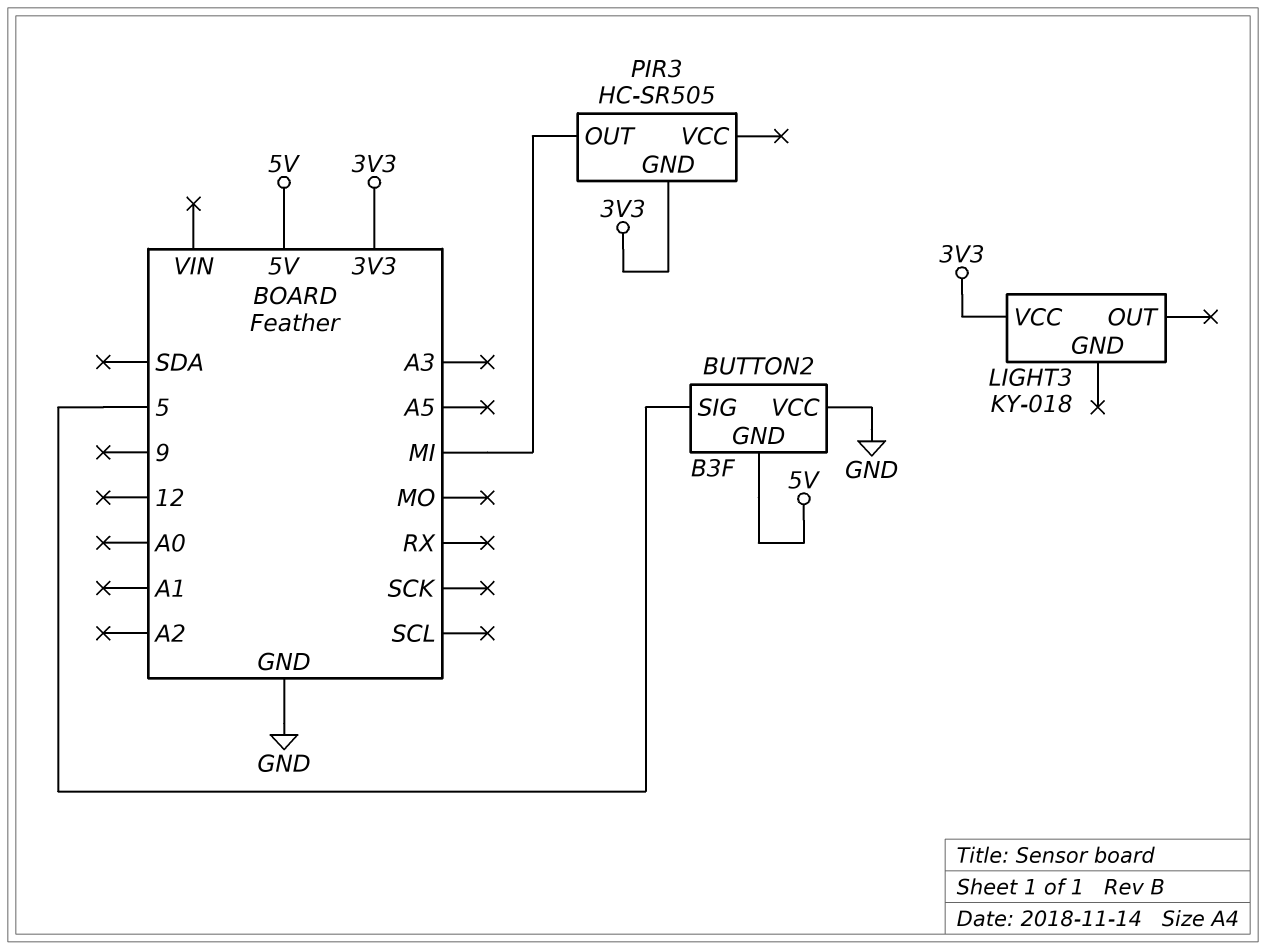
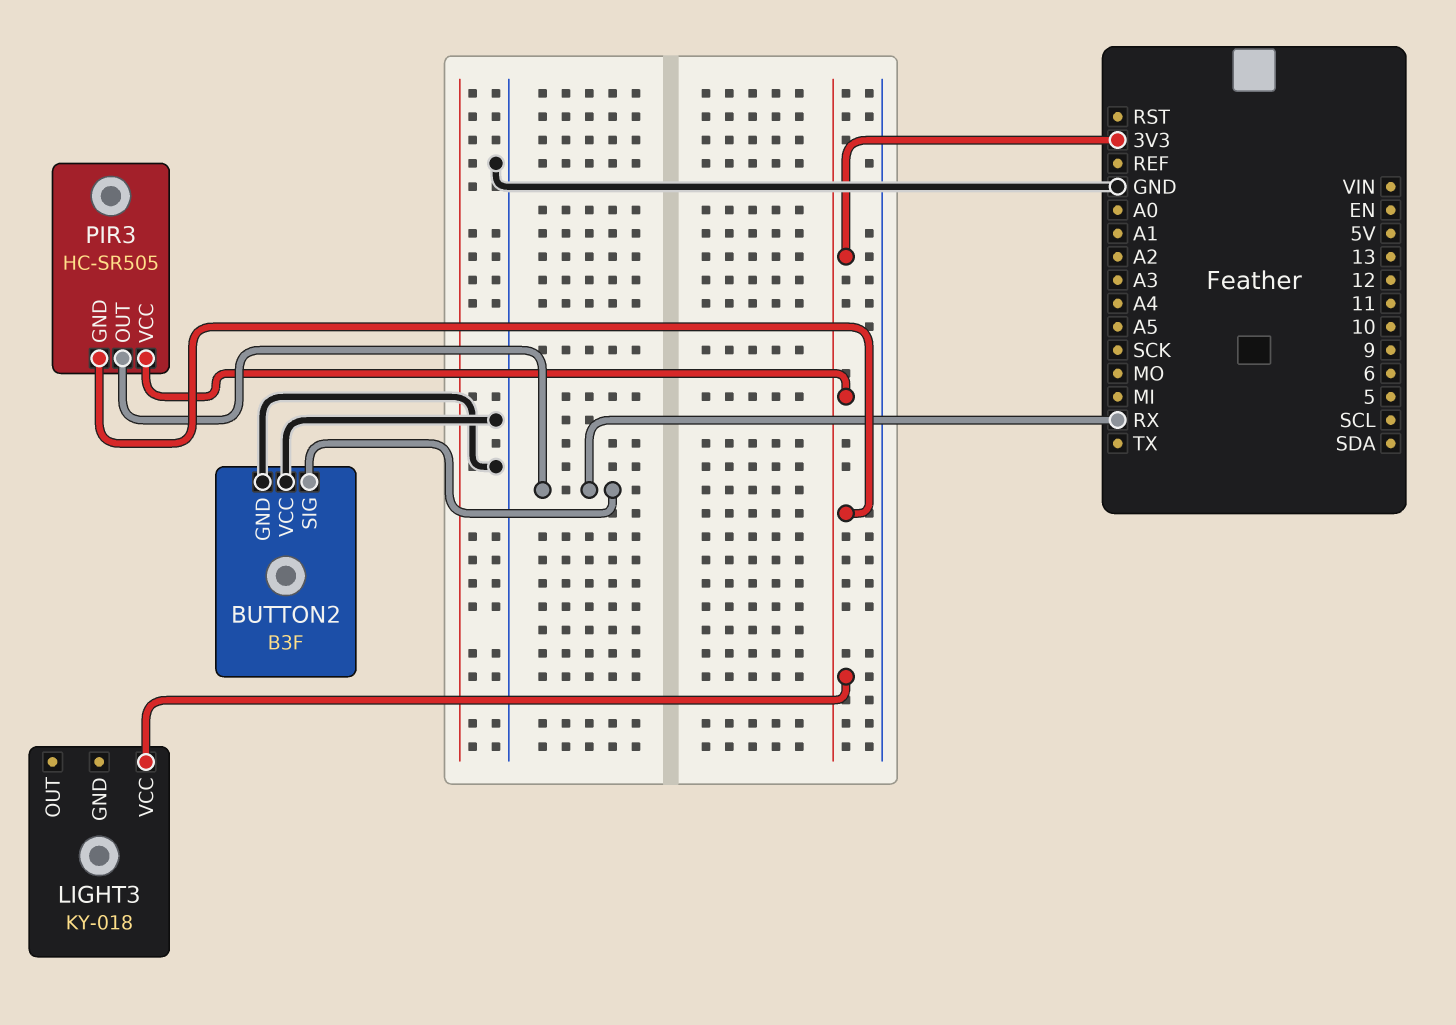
BUTTON2 pin GND: 5V -> GND
BUTTON2 pin SIG: 5 -> RX
PIR3 pin OUT: MI -> RX
PIR3 pin VCC: none -> 3V3

